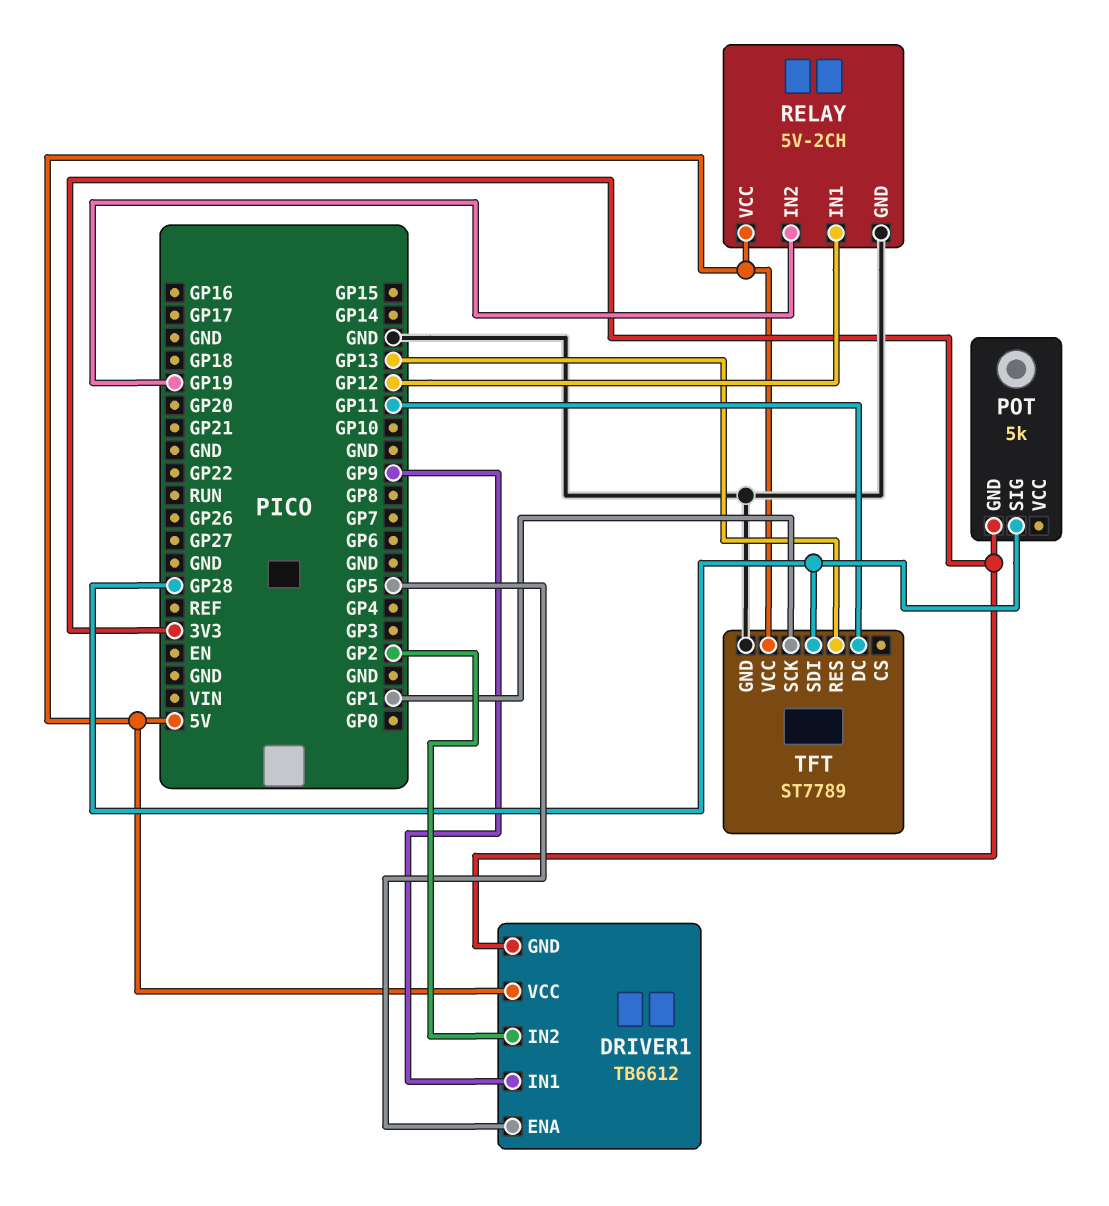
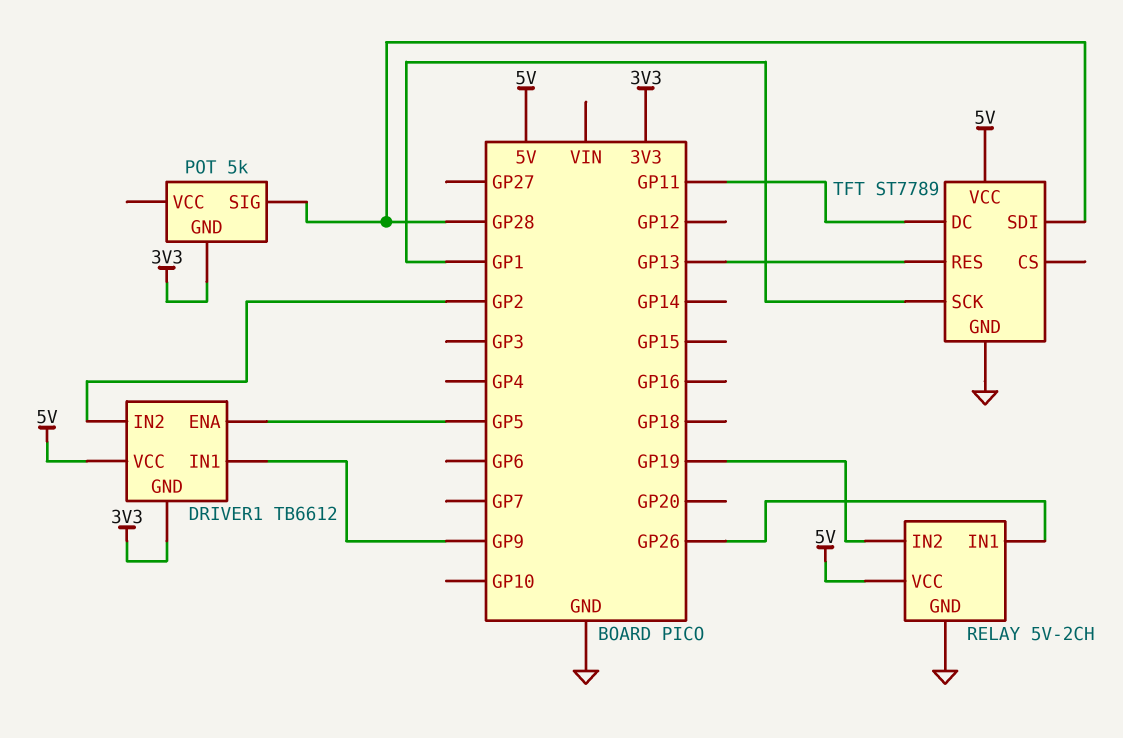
RELAY pin IN1: GP12 -> GP26

